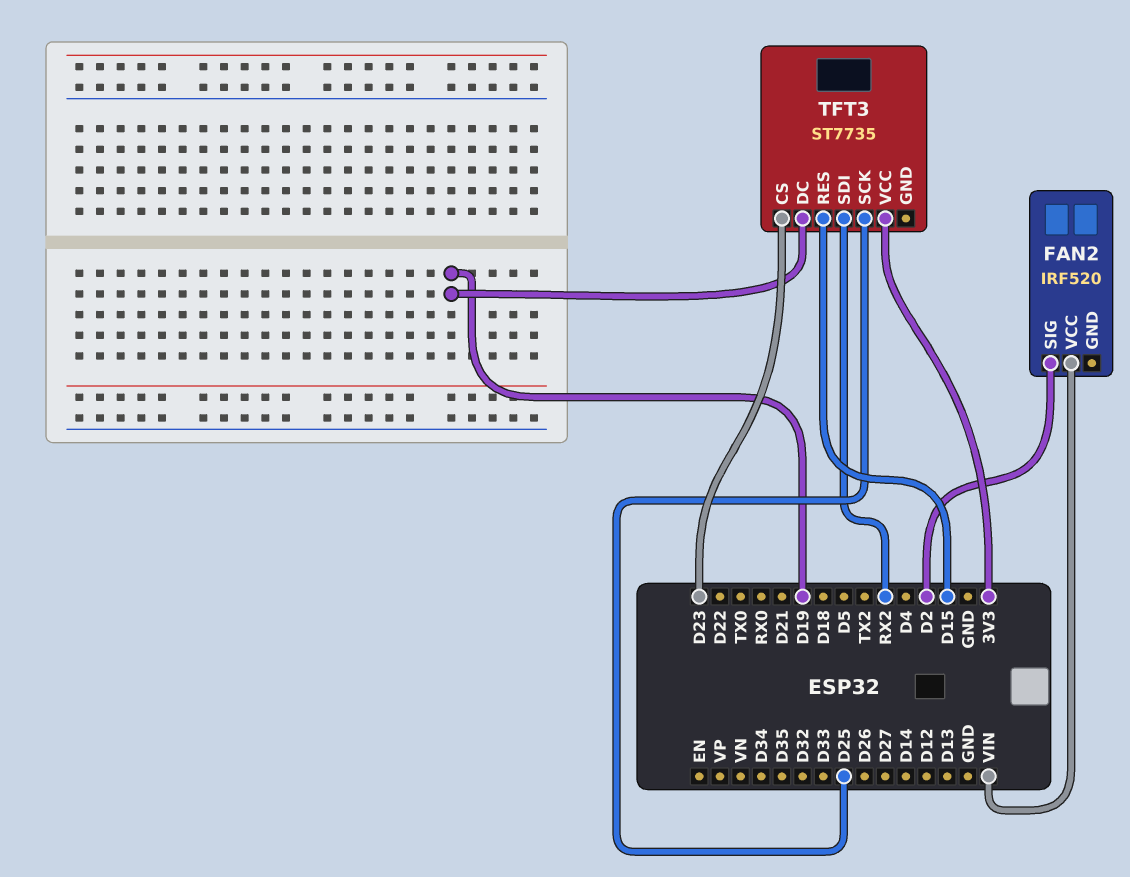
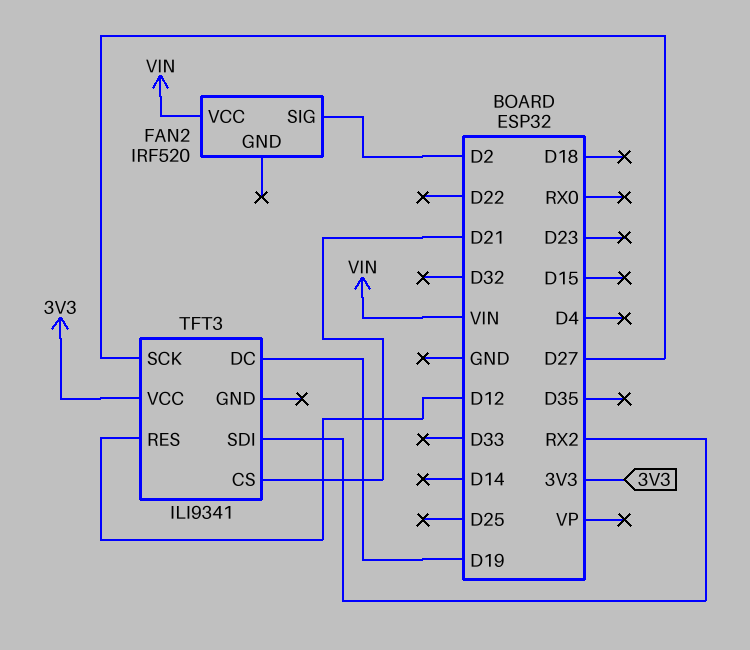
TFT3: ST7735 -> ILI9341
TFT3 pin CS: D23 -> D21
TFT3 pin RES: D15 -> D12
TFT3 pin SCK: D25 -> D27

